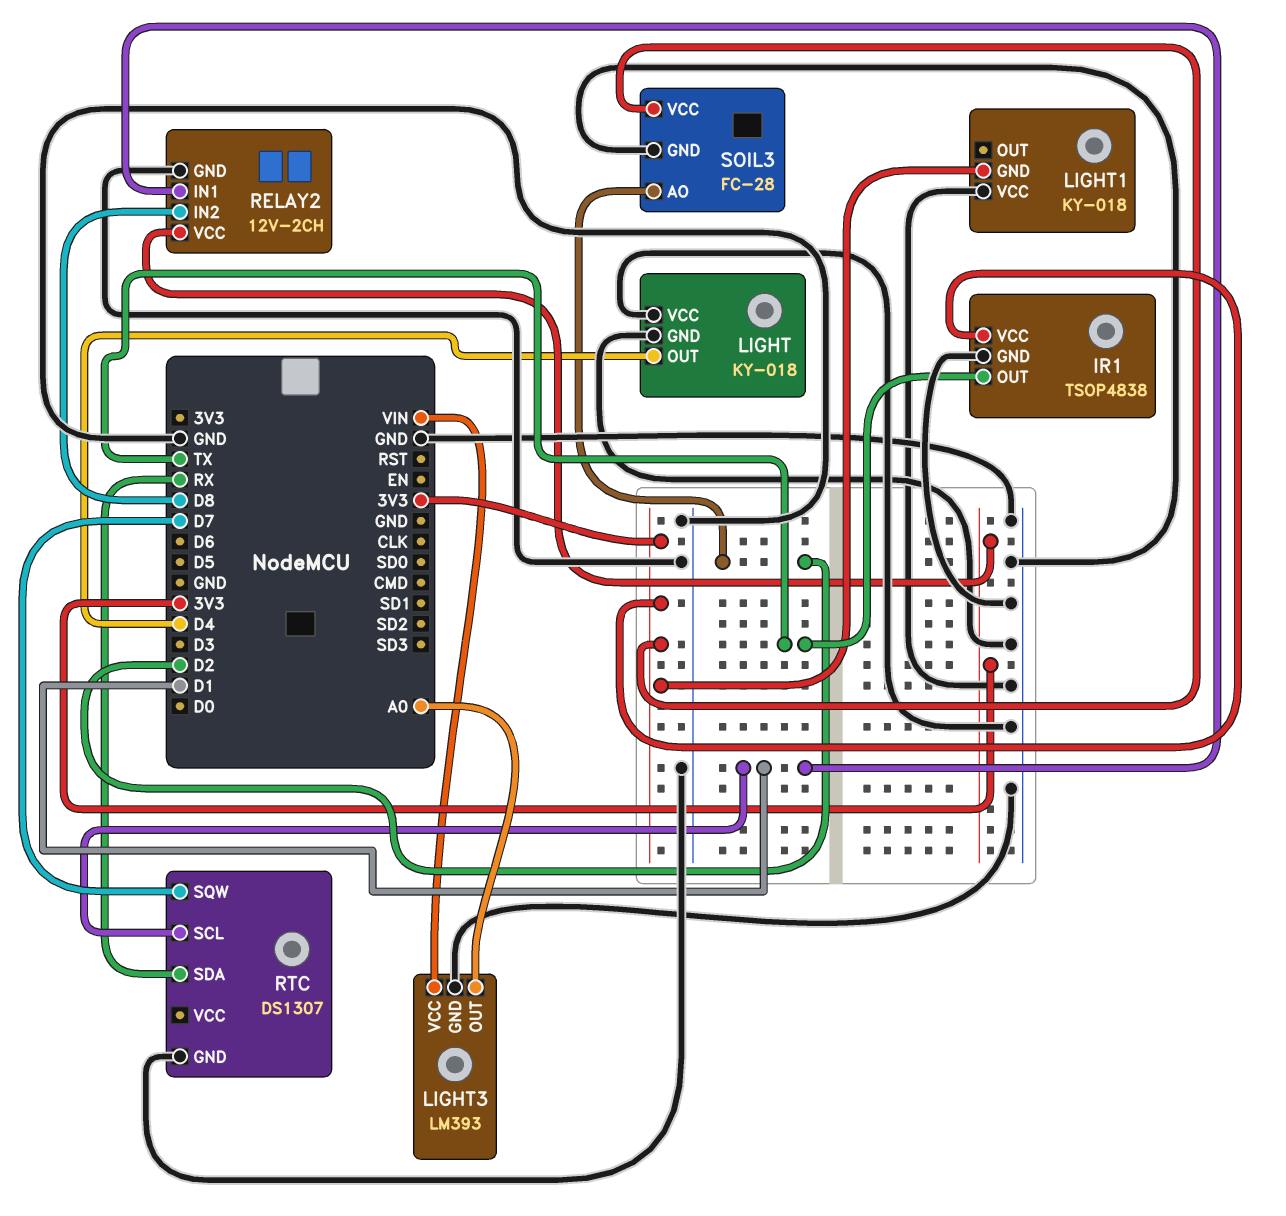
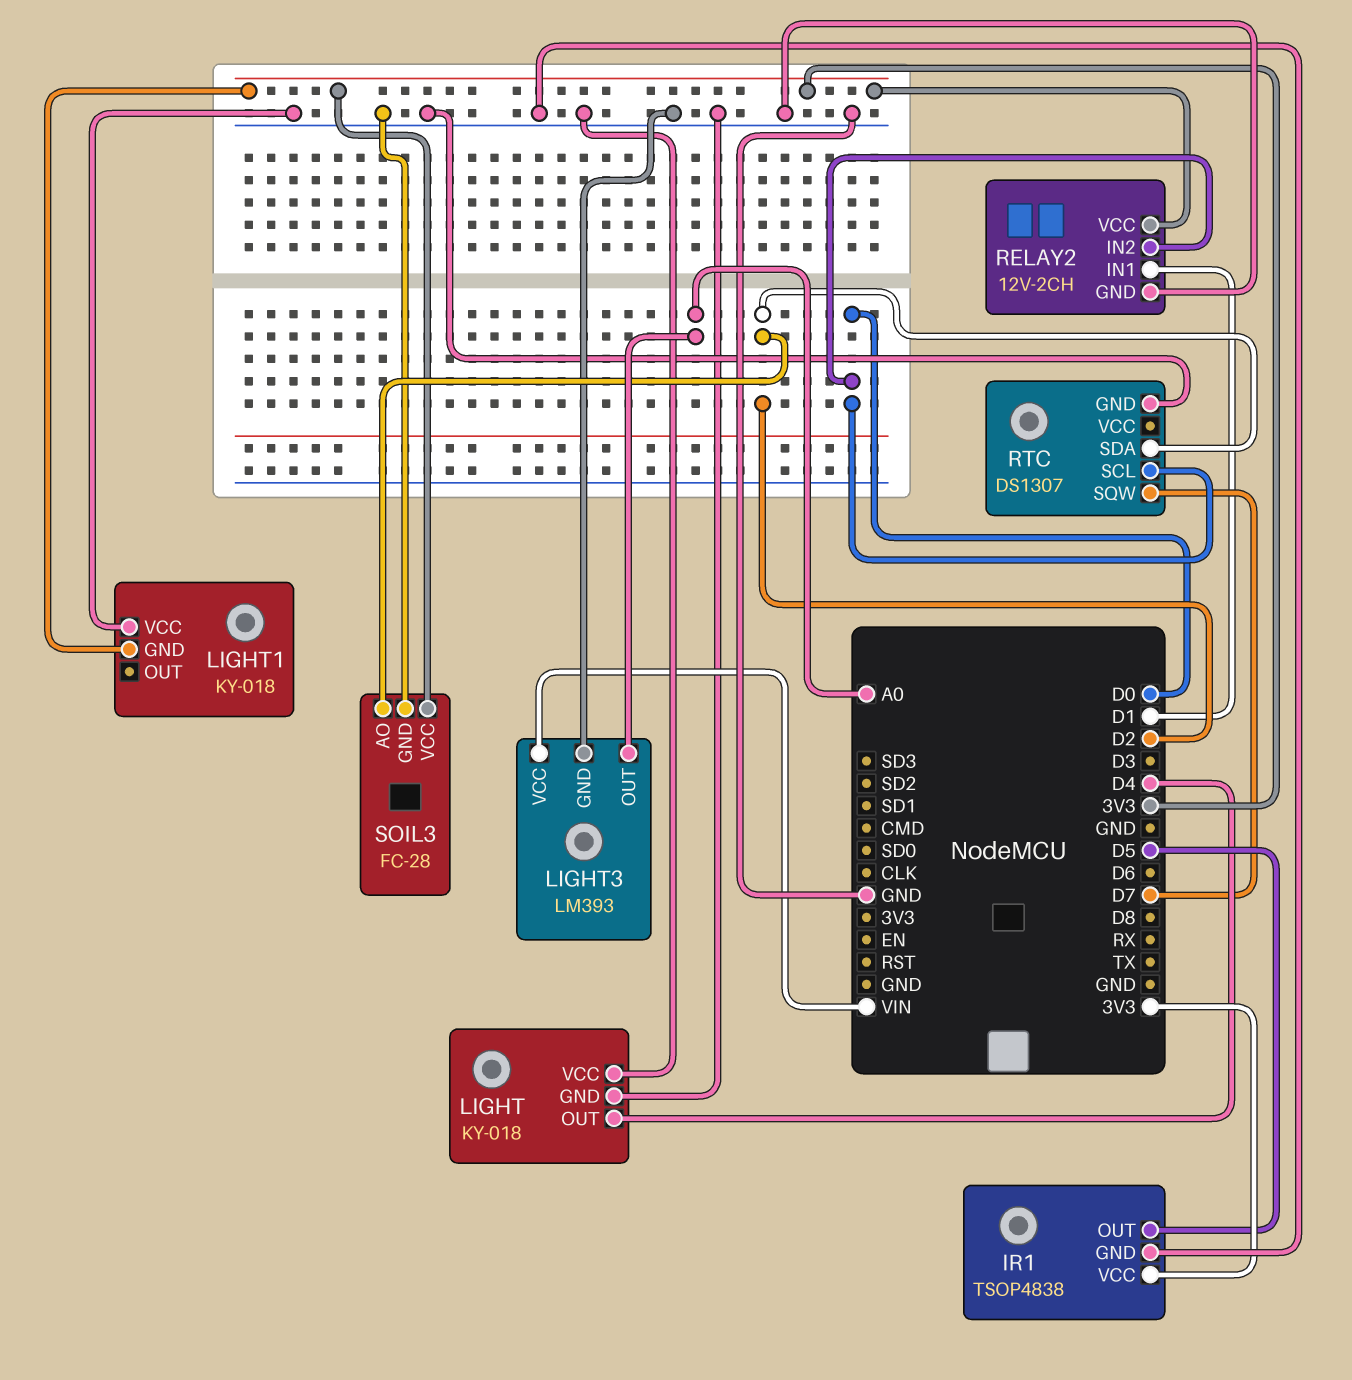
IR1 pin OUT: TX -> D5
RELAY2 pin IN2: D8 -> D0
RTC pin SCL: D1 -> D0
RTC pin SDA: RX -> D2

